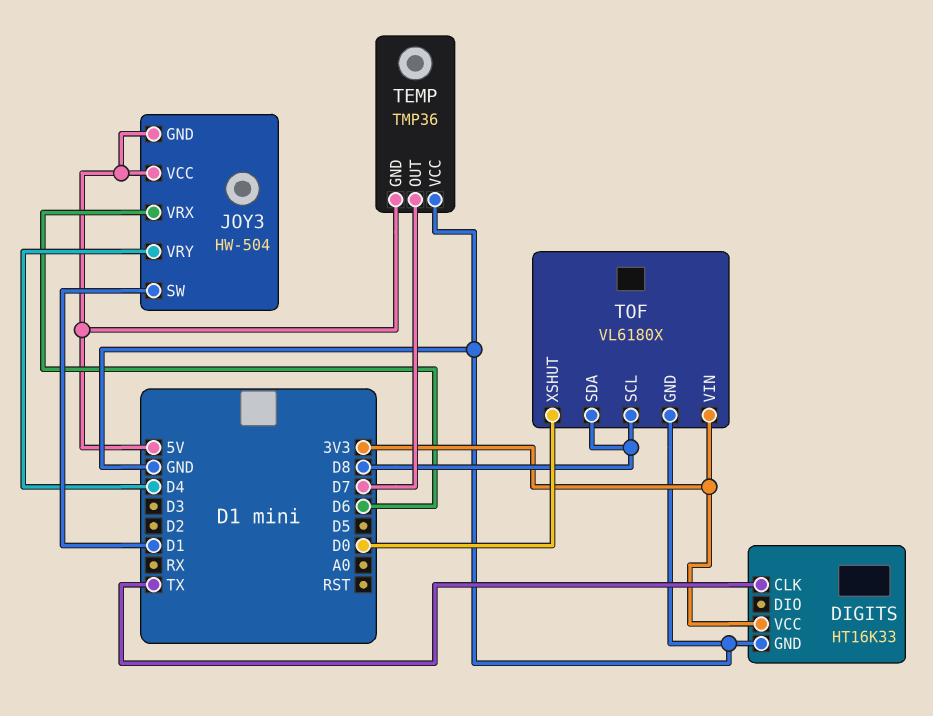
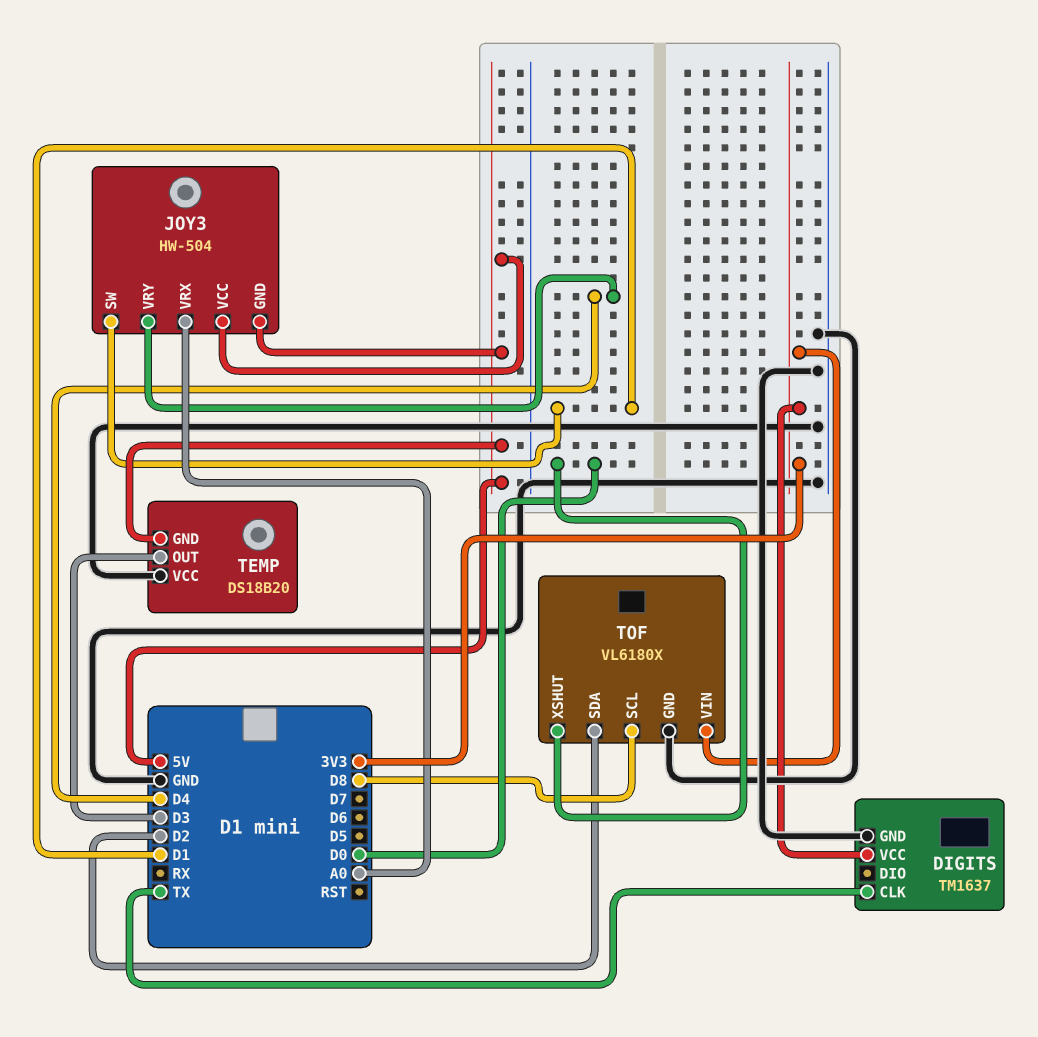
DIGITS: HT16K33 -> TM1637
JOY3 pin VRX: D6 -> A0
TEMP: TMP36 -> DS18B20
TEMP pin OUT: D7 -> D3
TOF pin SDA: D8 -> D2

